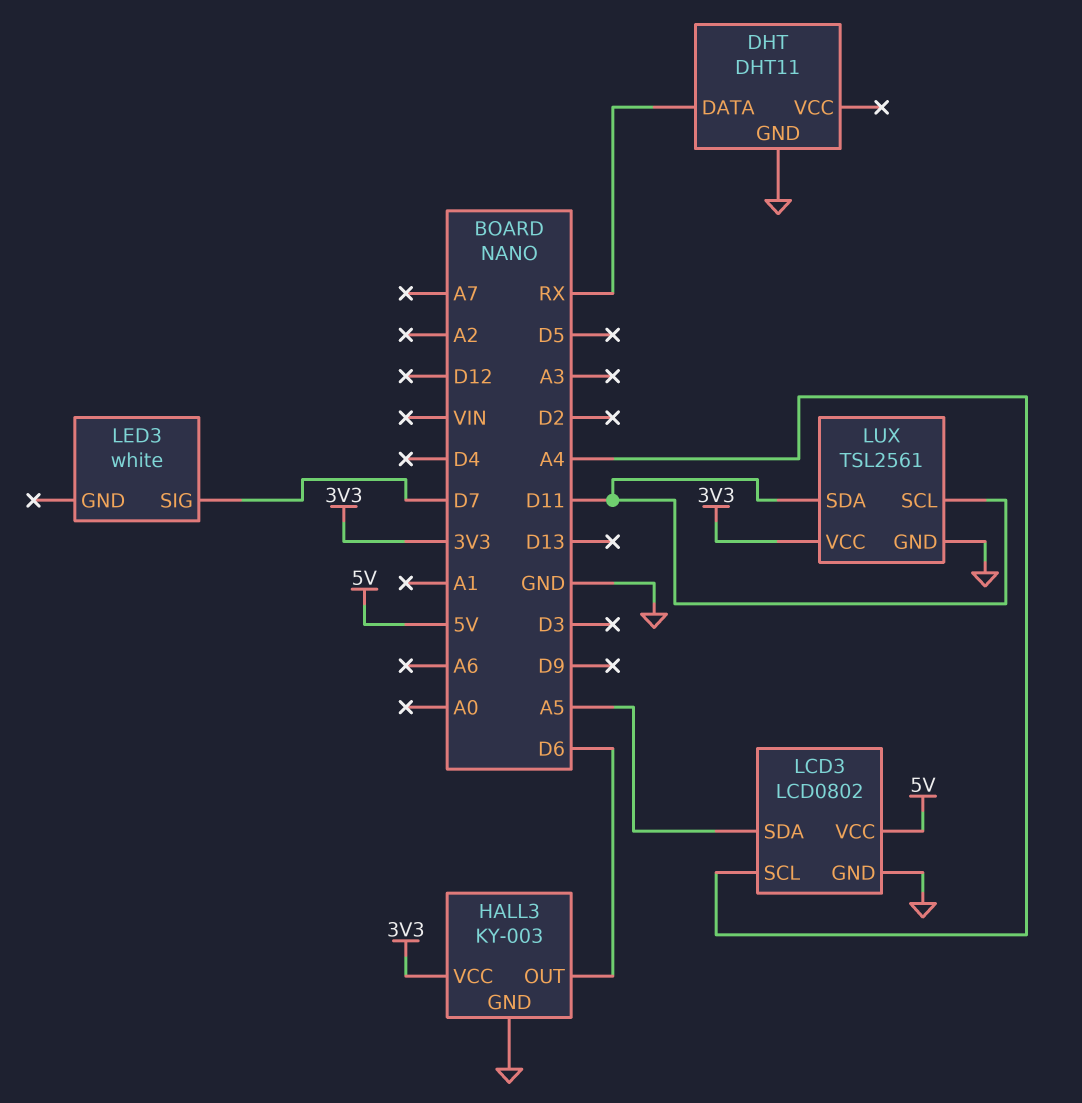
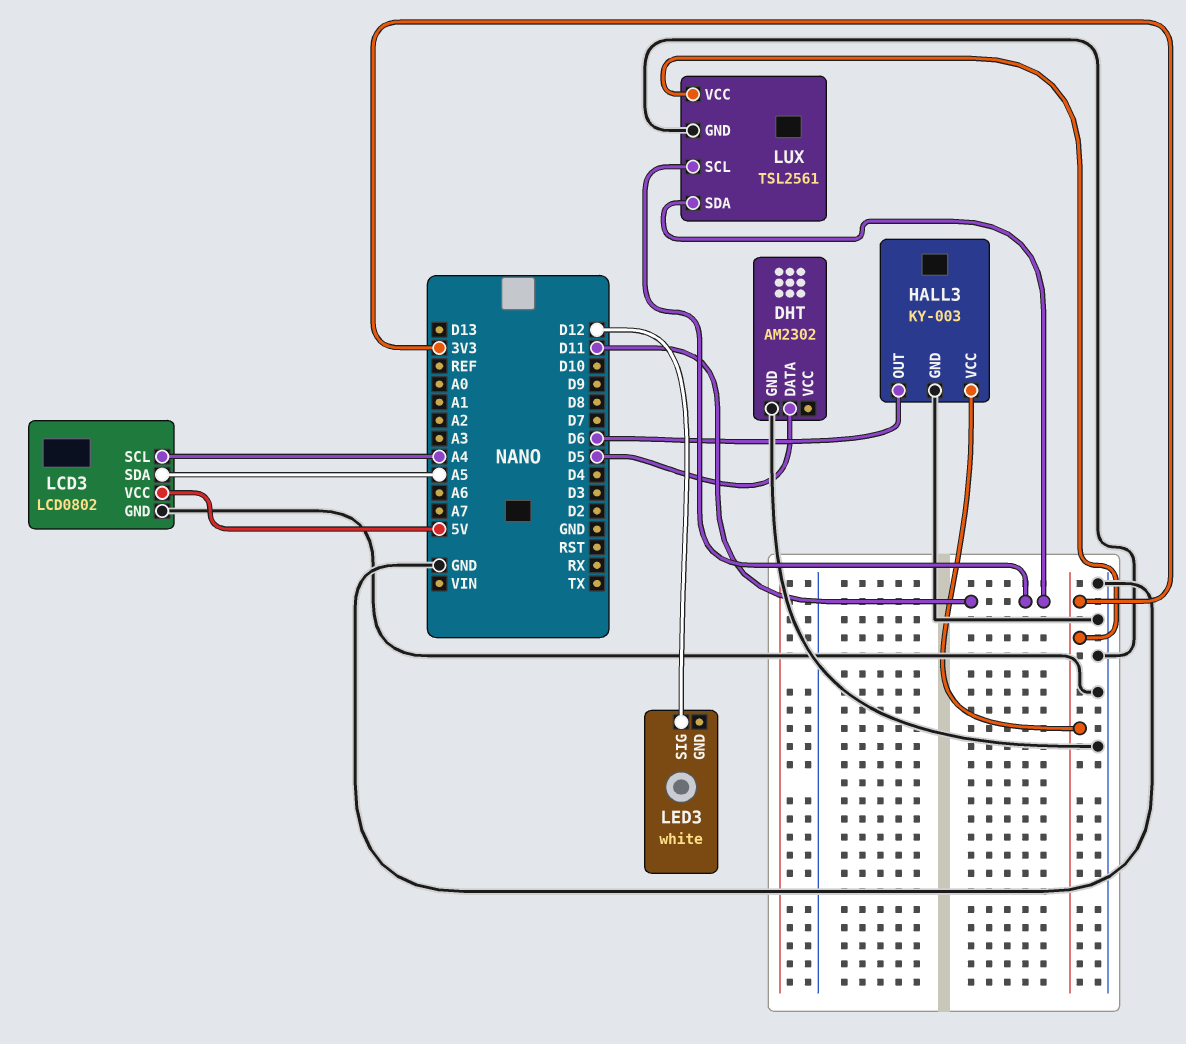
DHT: DHT11 -> AM2302
DHT pin DATA: RX -> D5
LED3 pin SIG: D7 -> D12

